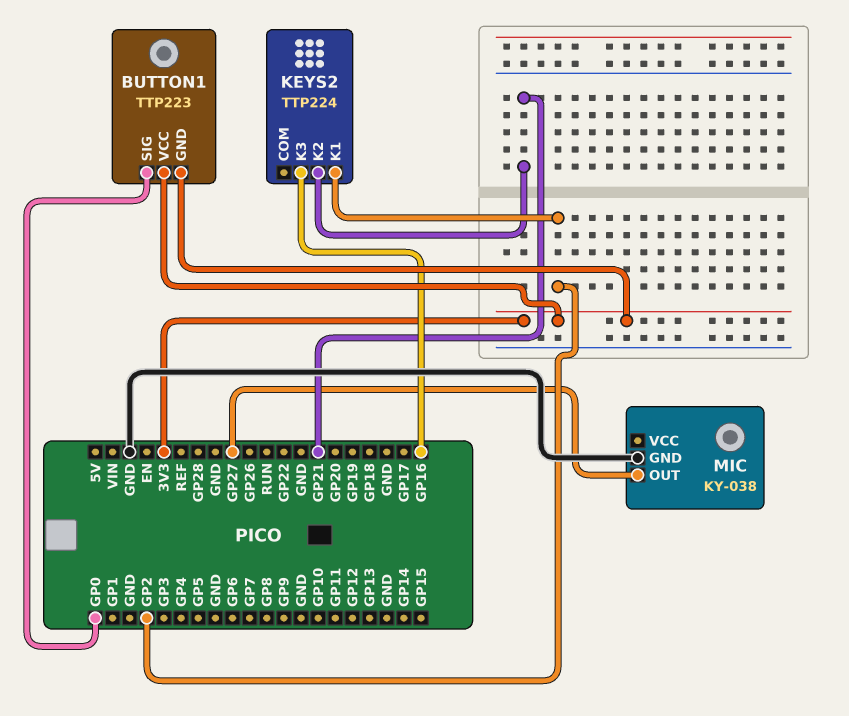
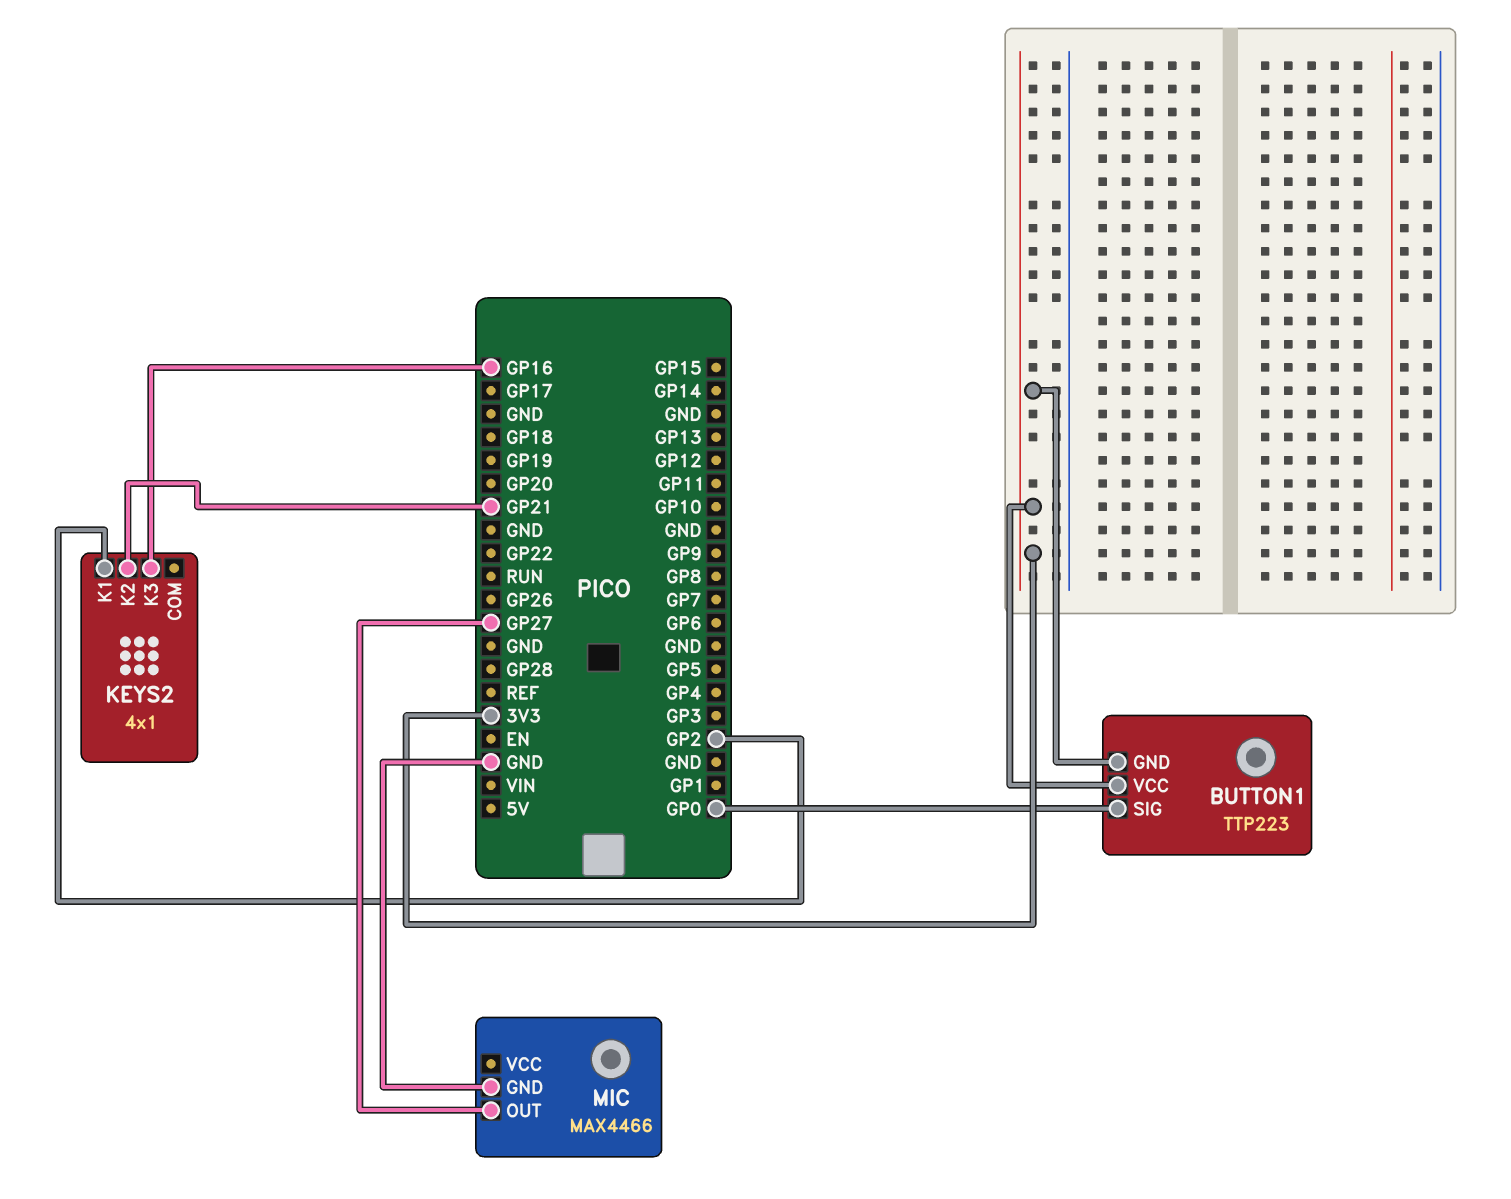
KEYS2: TTP224 -> 4x1
MIC: KY-038 -> MAX4466

